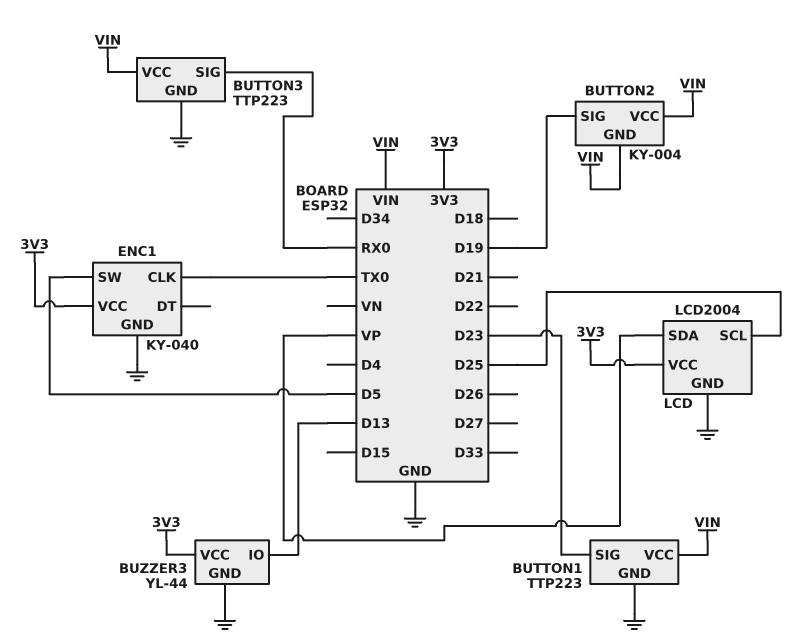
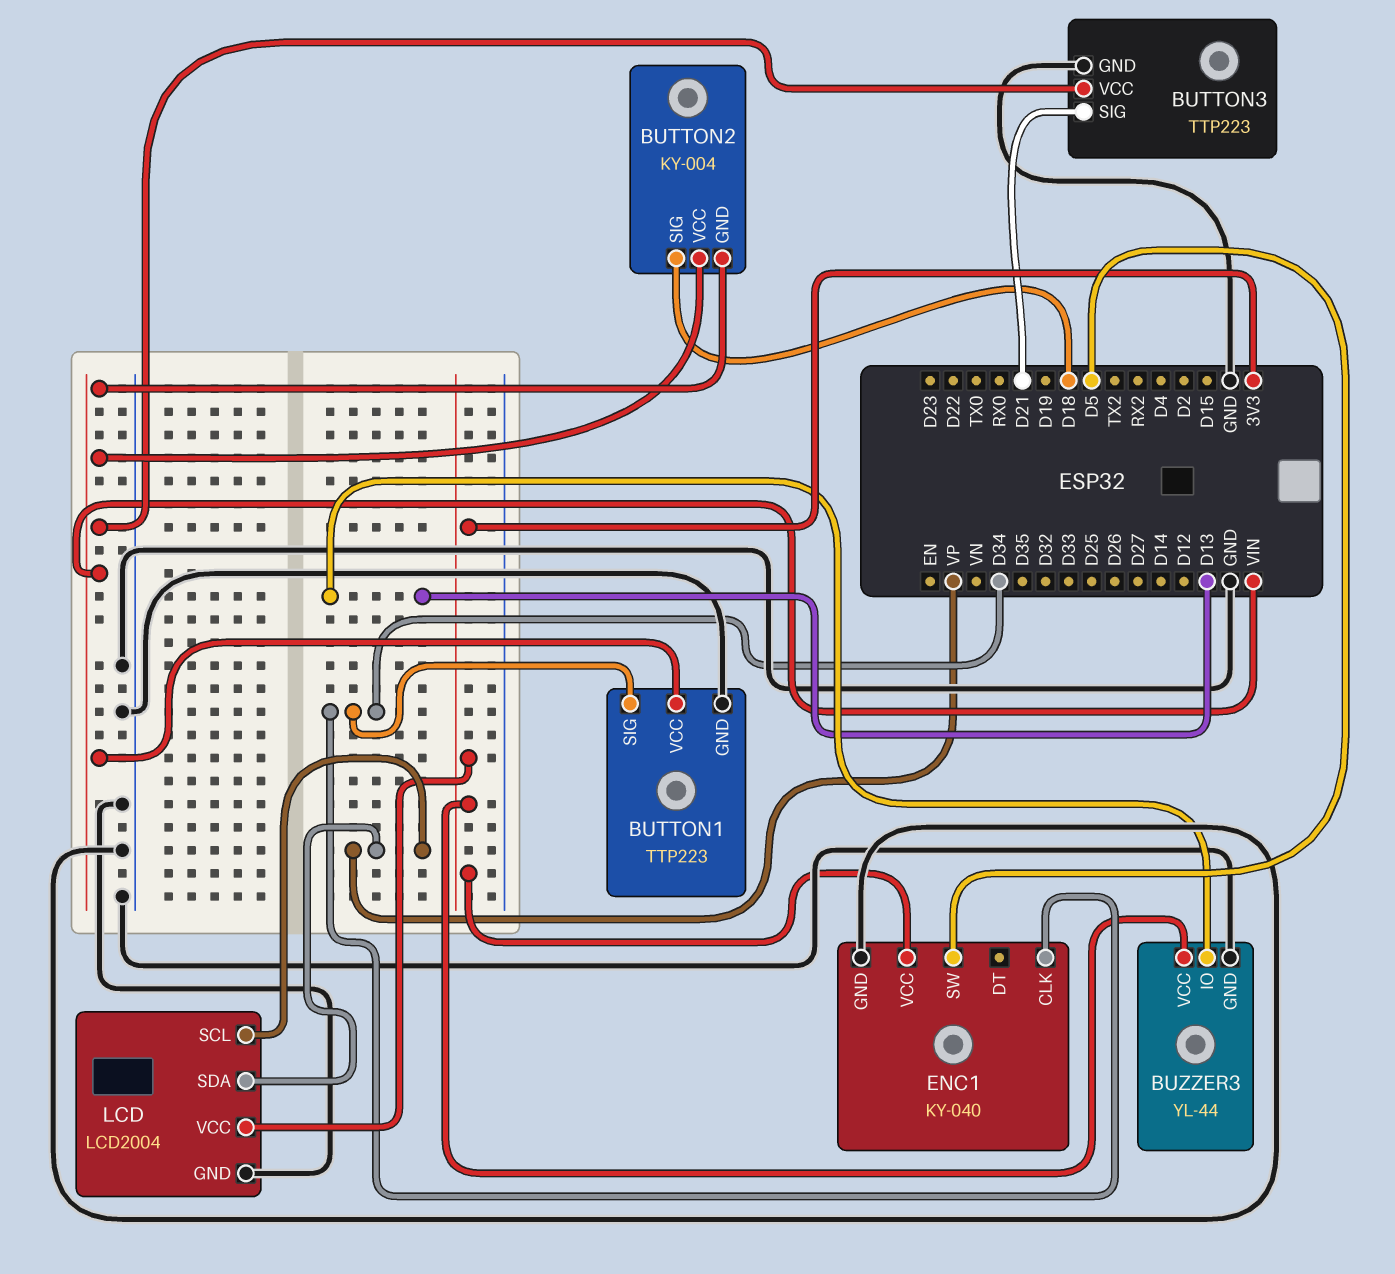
BUTTON1 pin SIG: D23 -> D34
BUTTON2 pin SIG: D19 -> D18
BUTTON3 pin SIG: RX0 -> D21
ENC1 pin CLK: TX0 -> D34
LCD pin SCL: D25 -> VP

